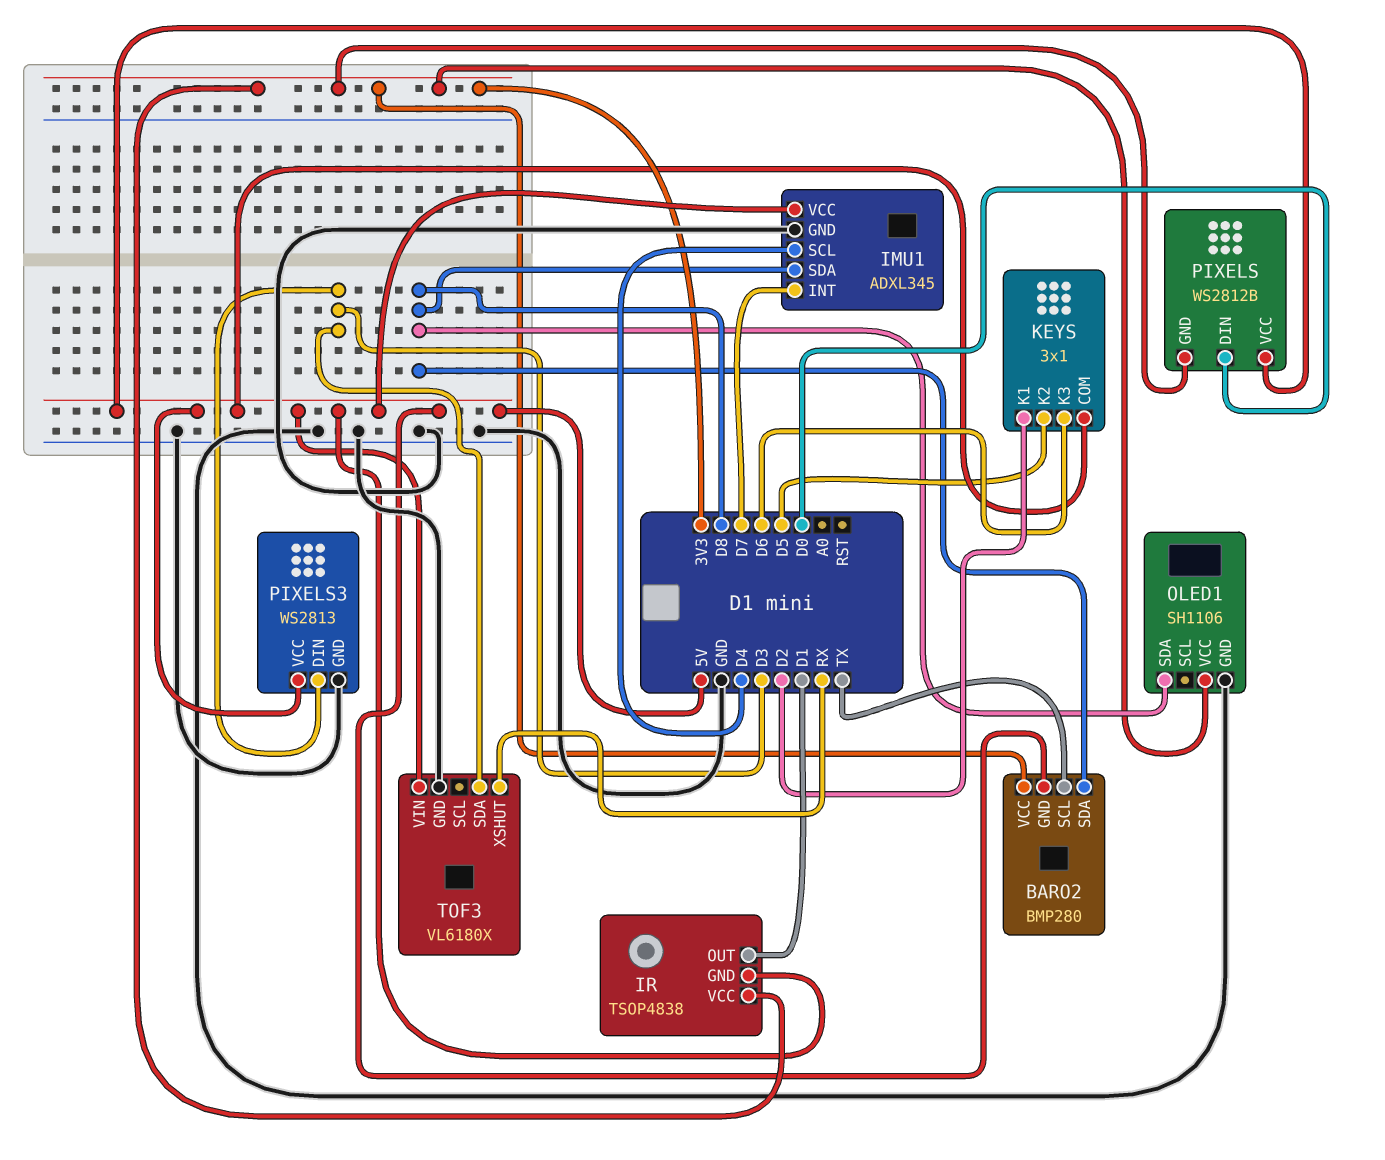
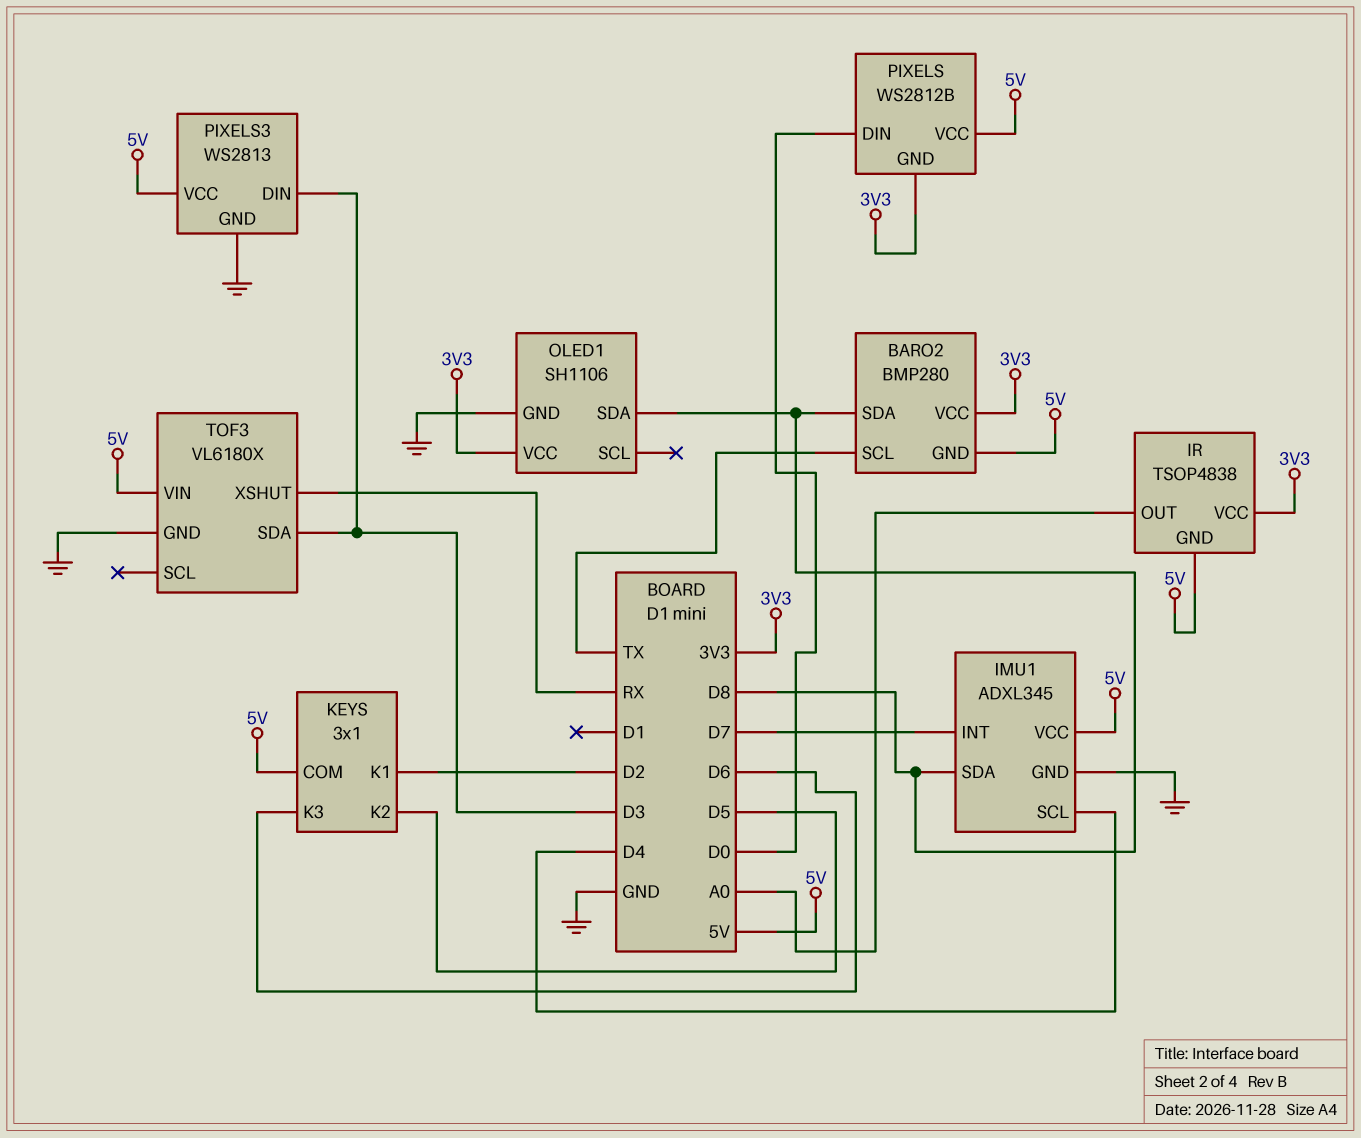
IR pin OUT: D1 -> A0

